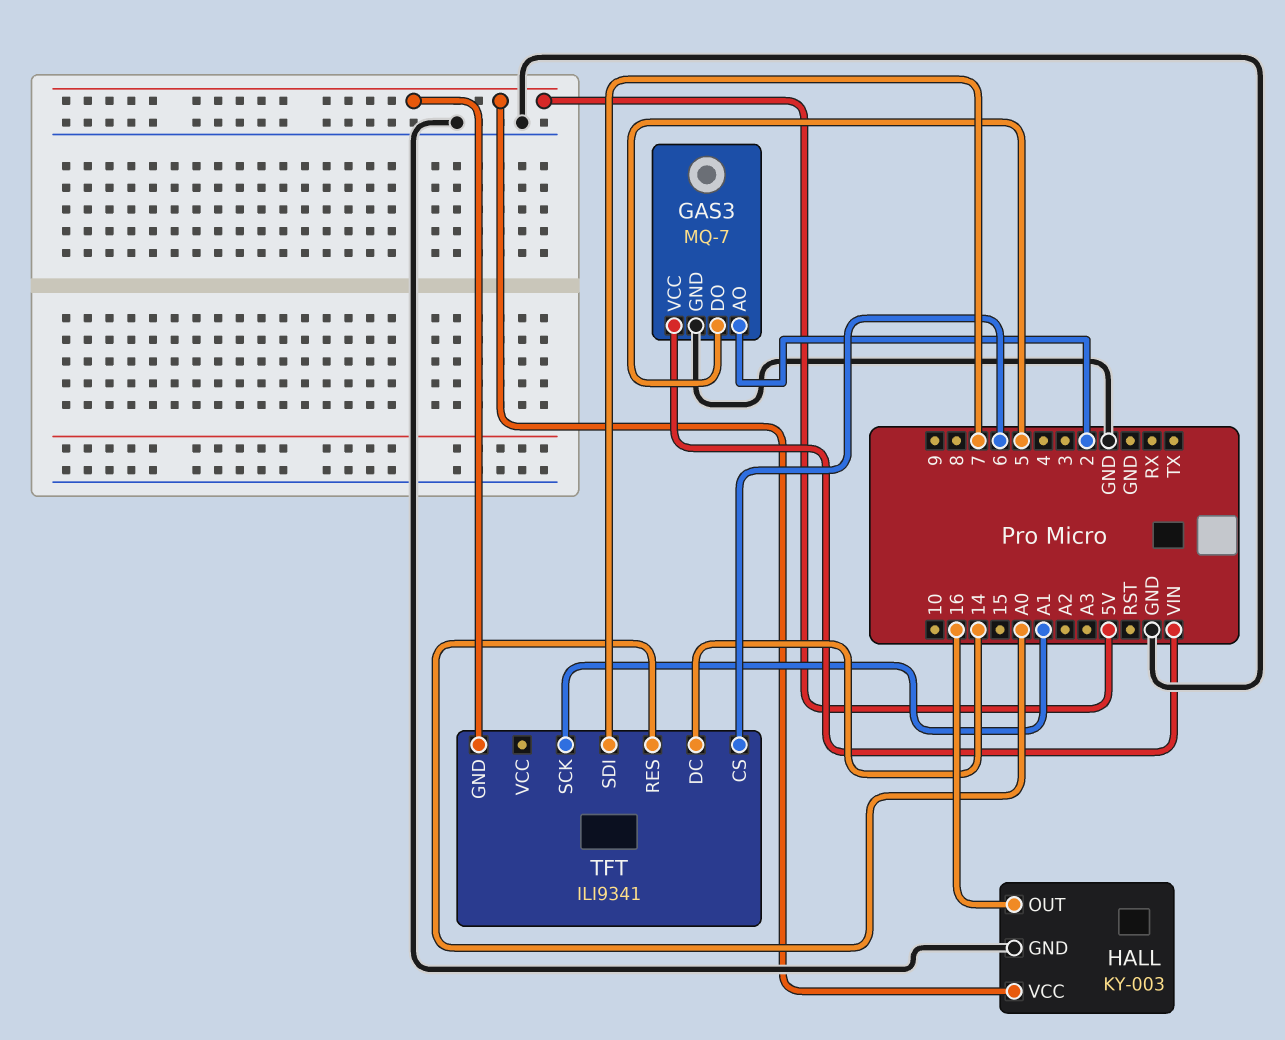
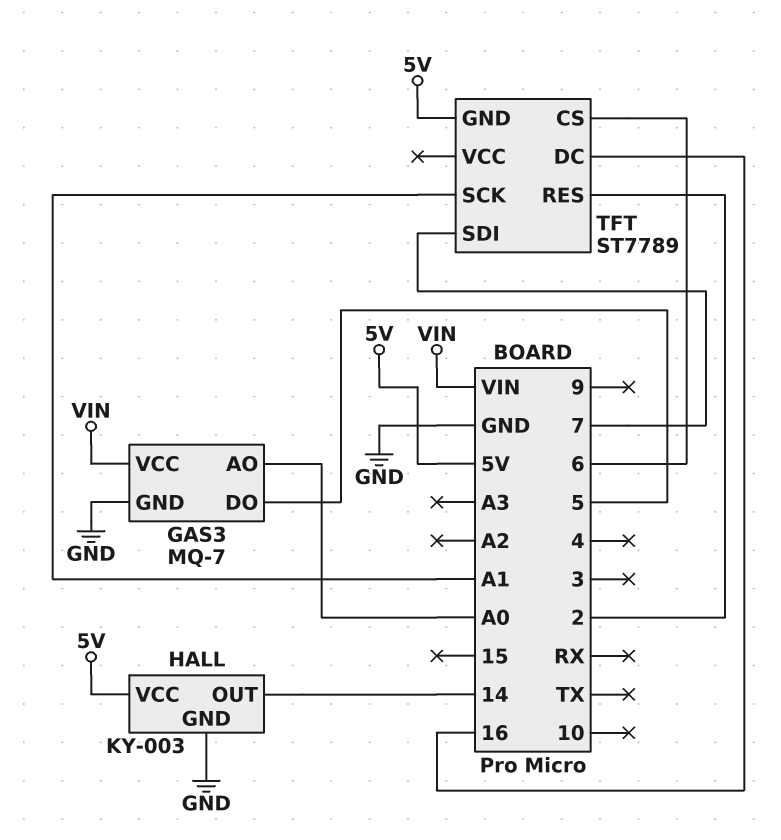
GAS3 pin AO: 2 -> A0
HALL pin OUT: 16 -> 14
TFT: ILI9341 -> ST7789
TFT pin DC: 14 -> 16
TFT pin RES: A0 -> 2

